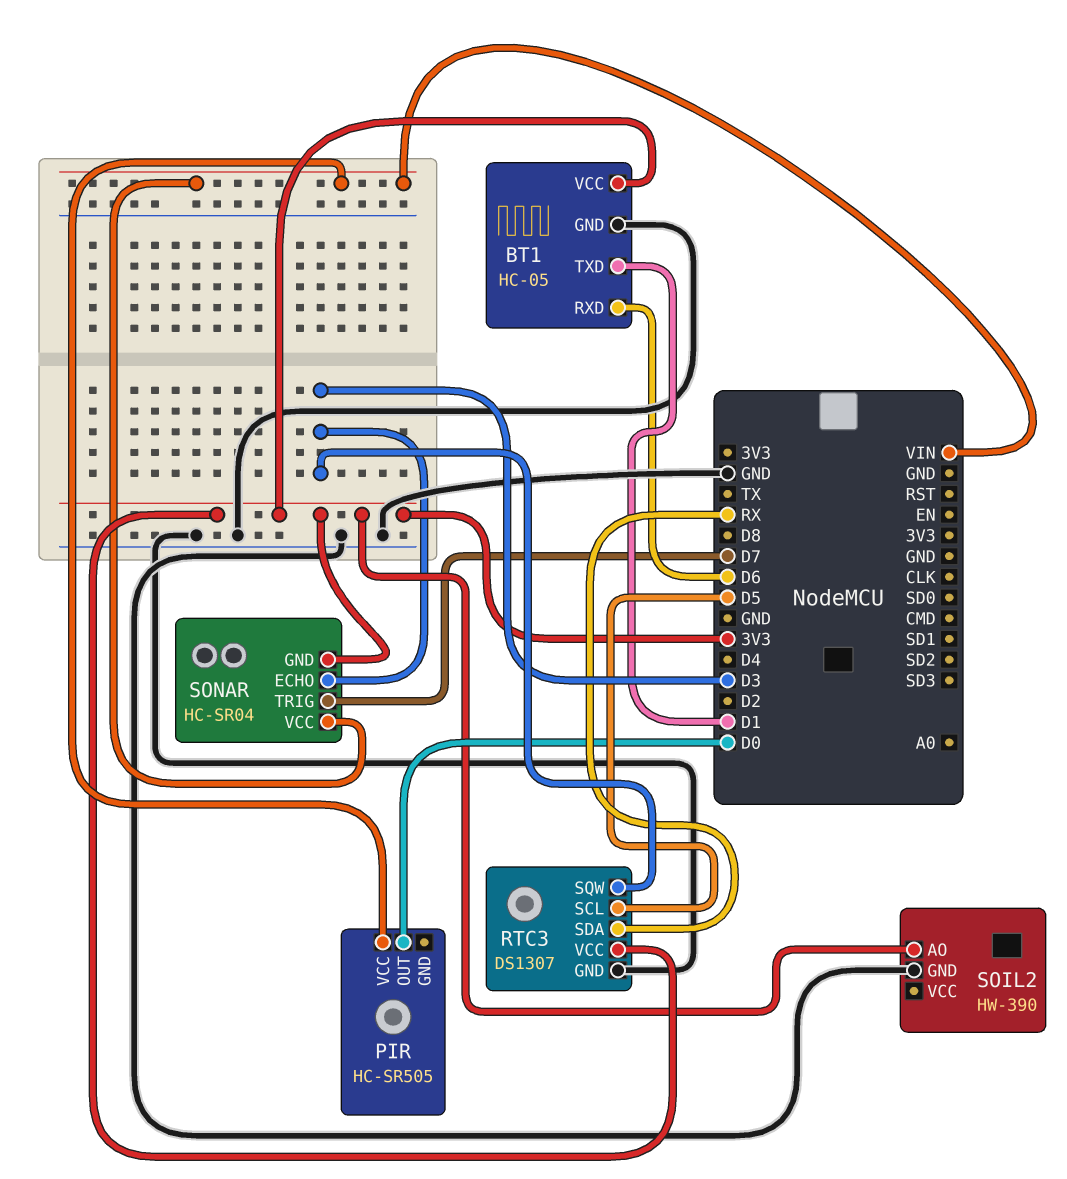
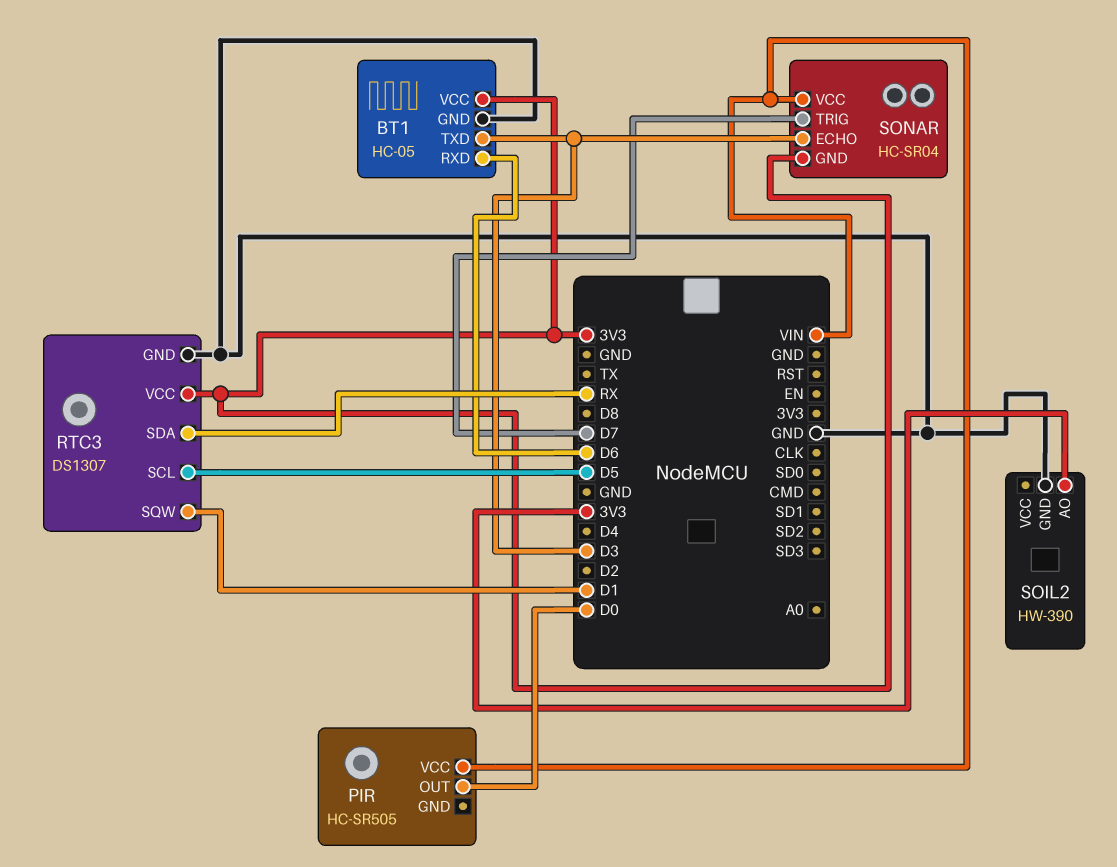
BT1 pin TXD: D1 -> D3
RTC3 pin SQW: D3 -> D1

